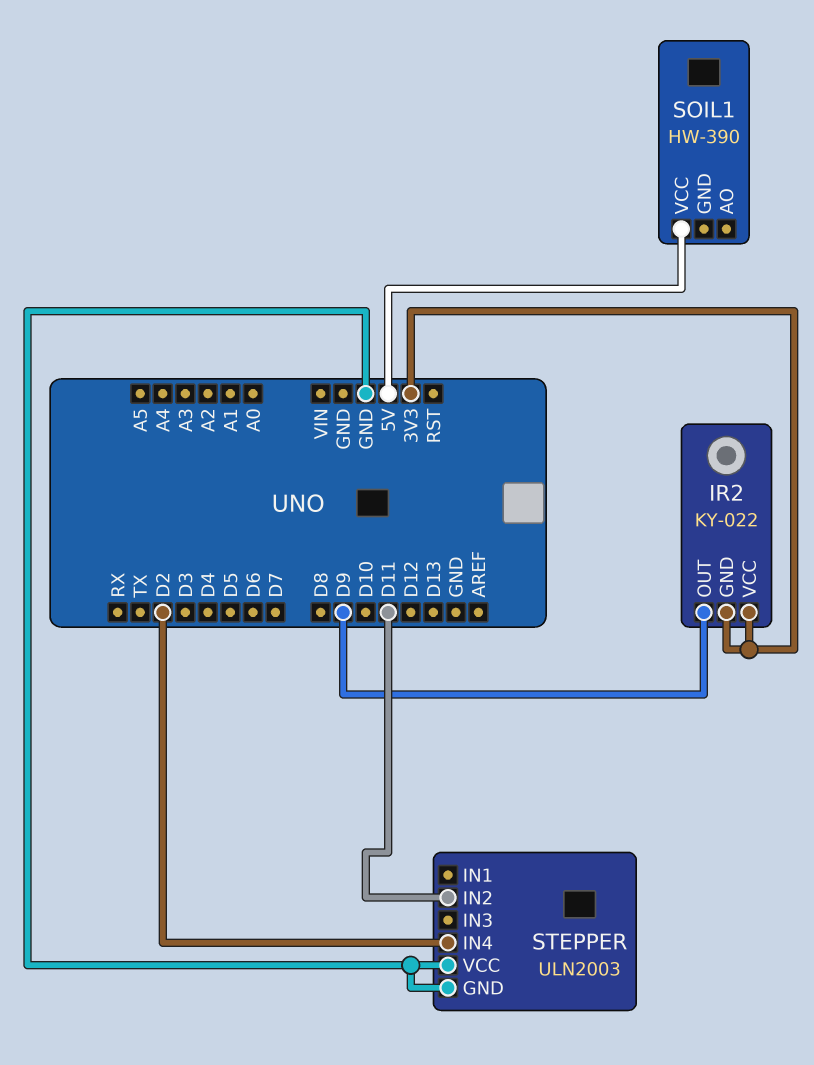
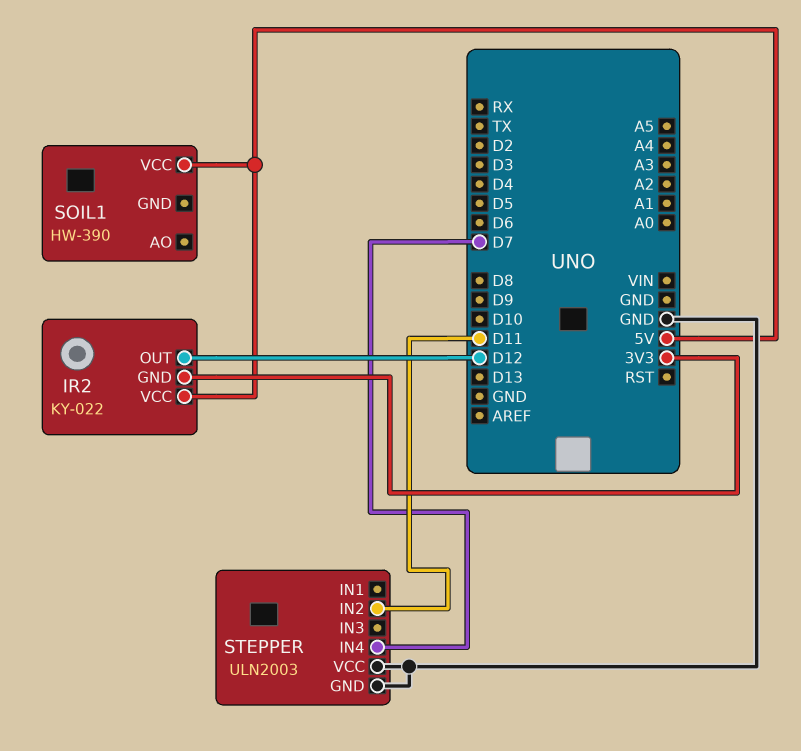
IR2 pin OUT: D9 -> D12
IR2 pin VCC: 3V3 -> 5V
STEPPER pin IN4: D2 -> D7

